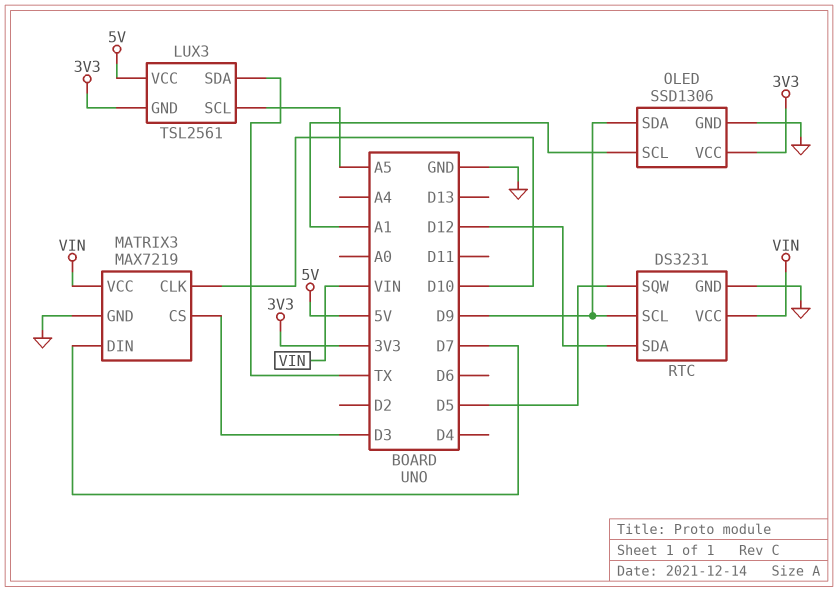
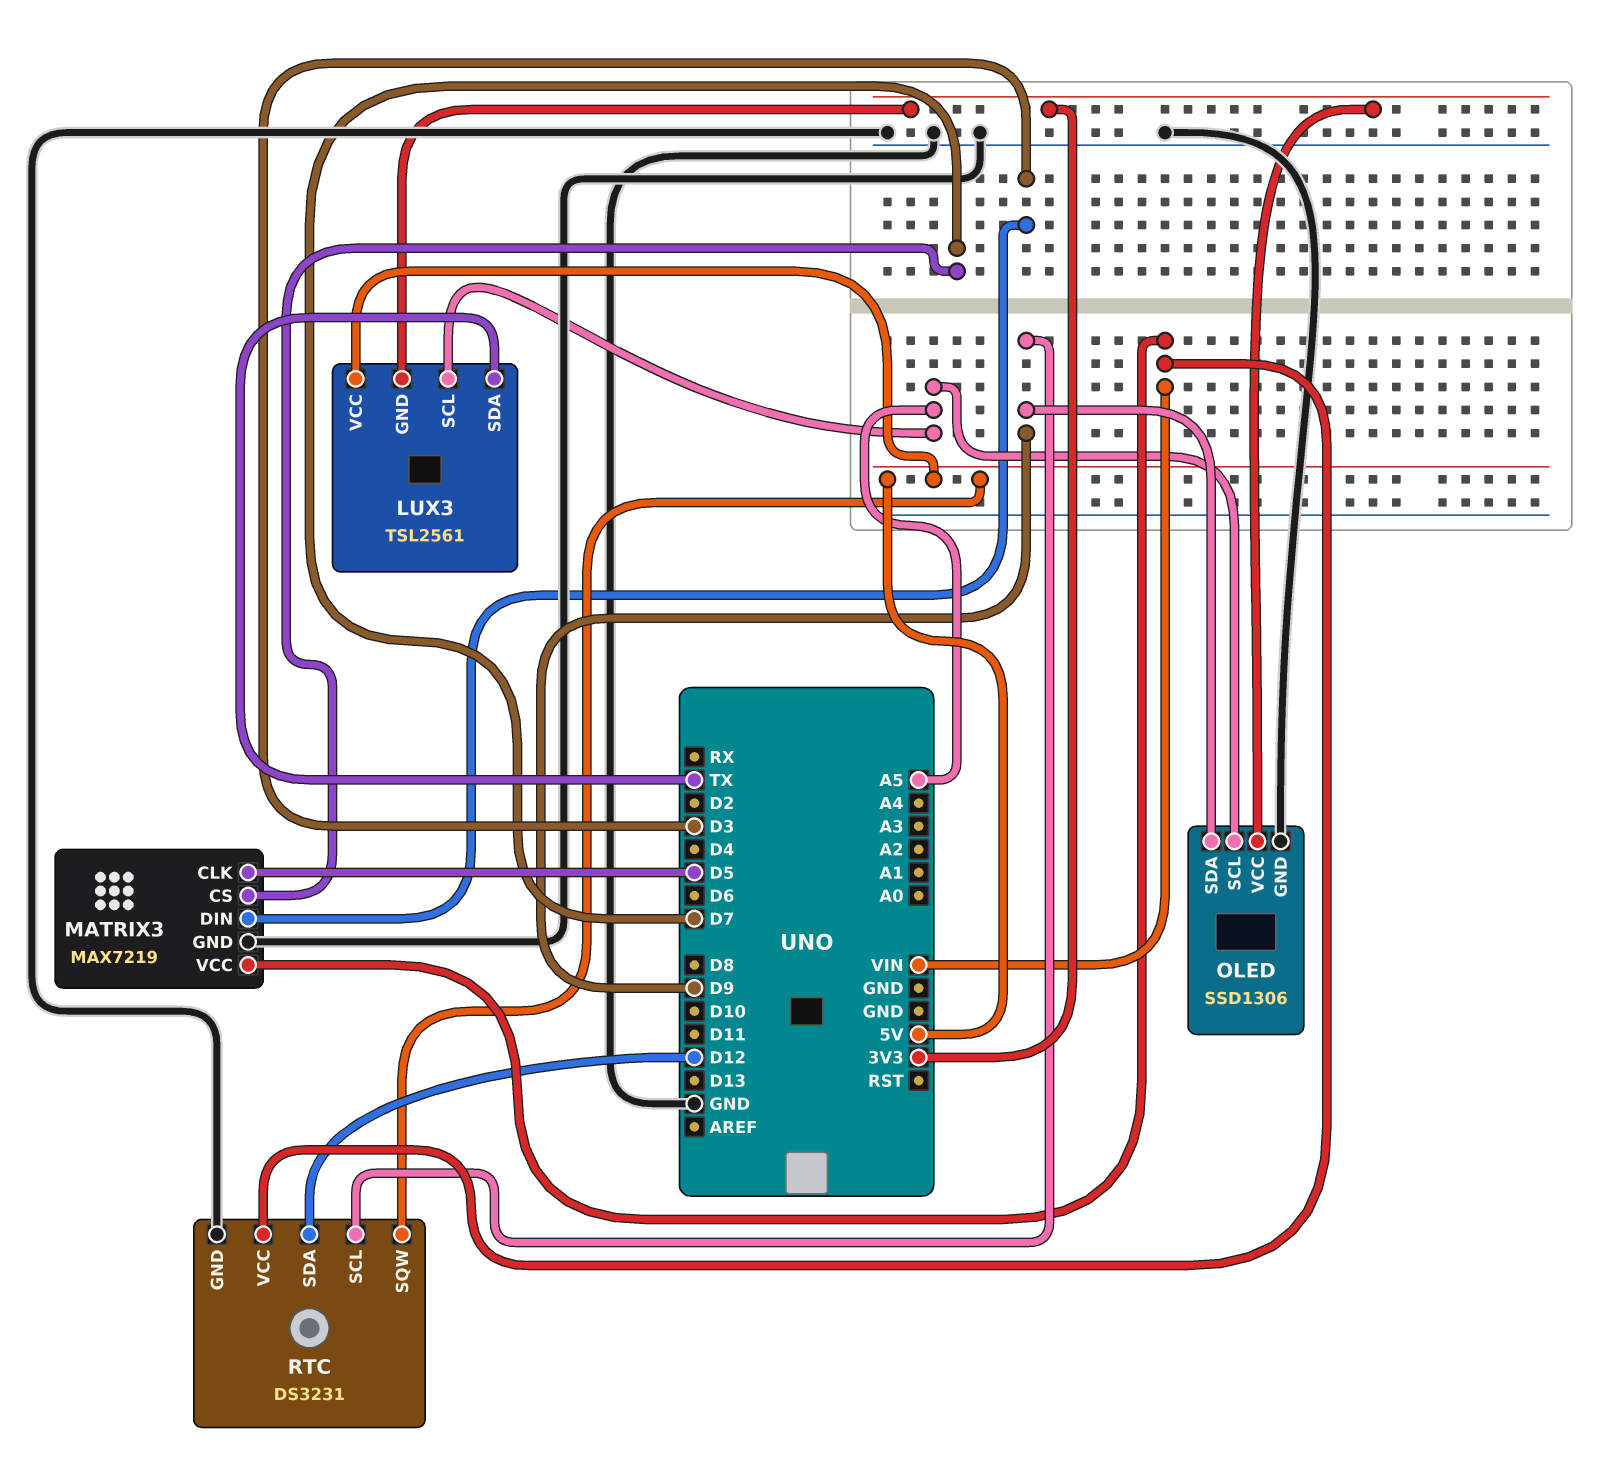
MATRIX3 pin CLK: D10 -> D5
MATRIX3 pin CS: D3 -> D7
MATRIX3 pin DIN: D7 -> D3
OLED pin SCL: A1 -> A5
RTC pin SQW: D5 -> 5V

